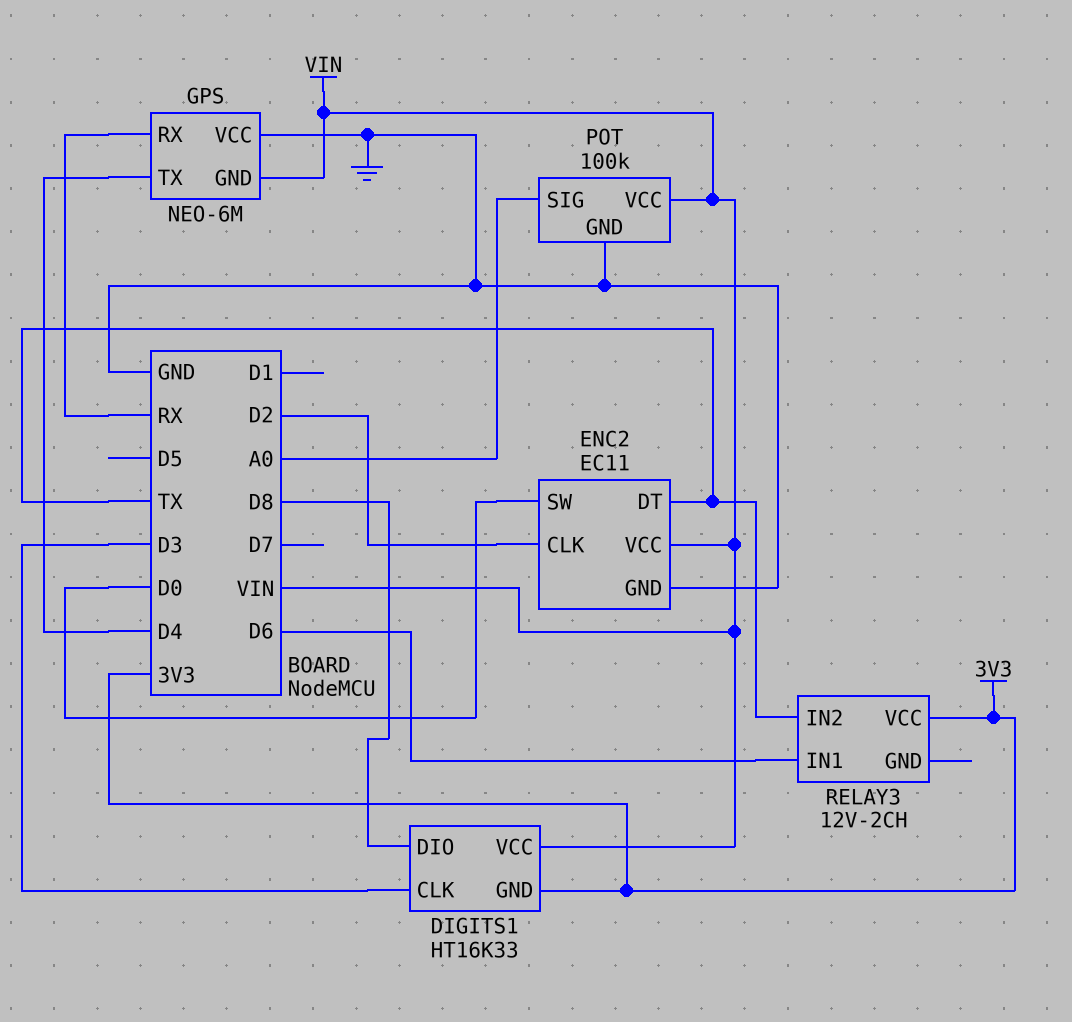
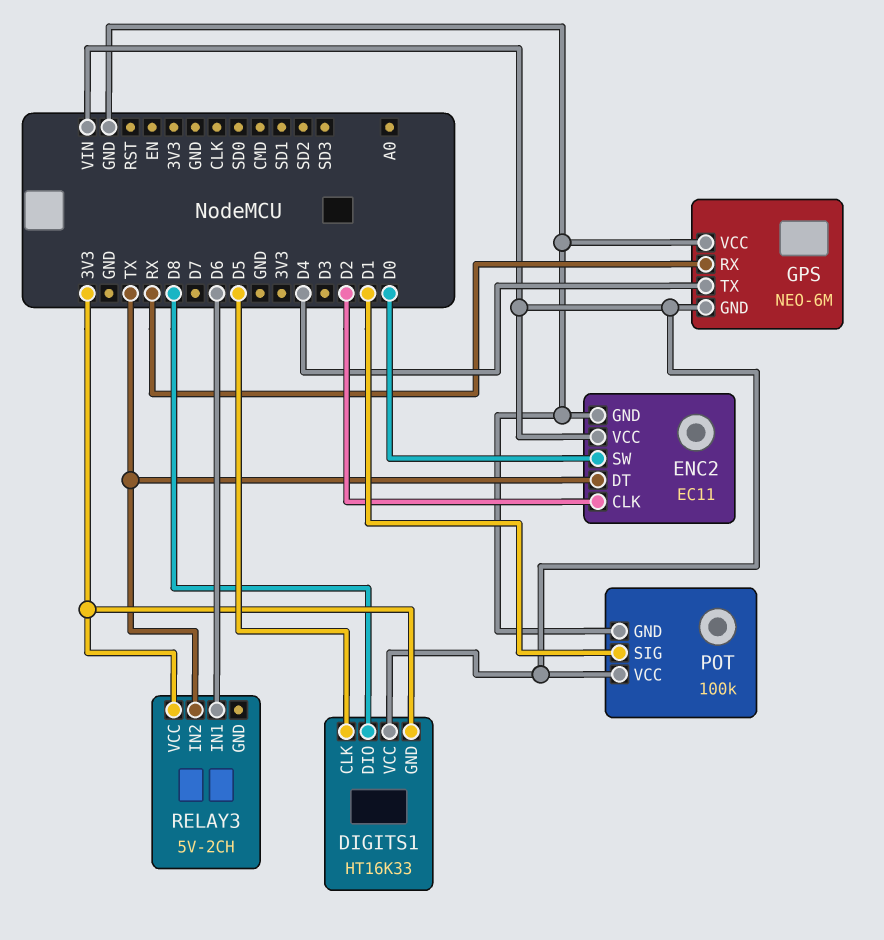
DIGITS1 pin CLK: D3 -> D5
POT pin SIG: A0 -> D1
RELAY3: 12V-2CH -> 5V-2CH

